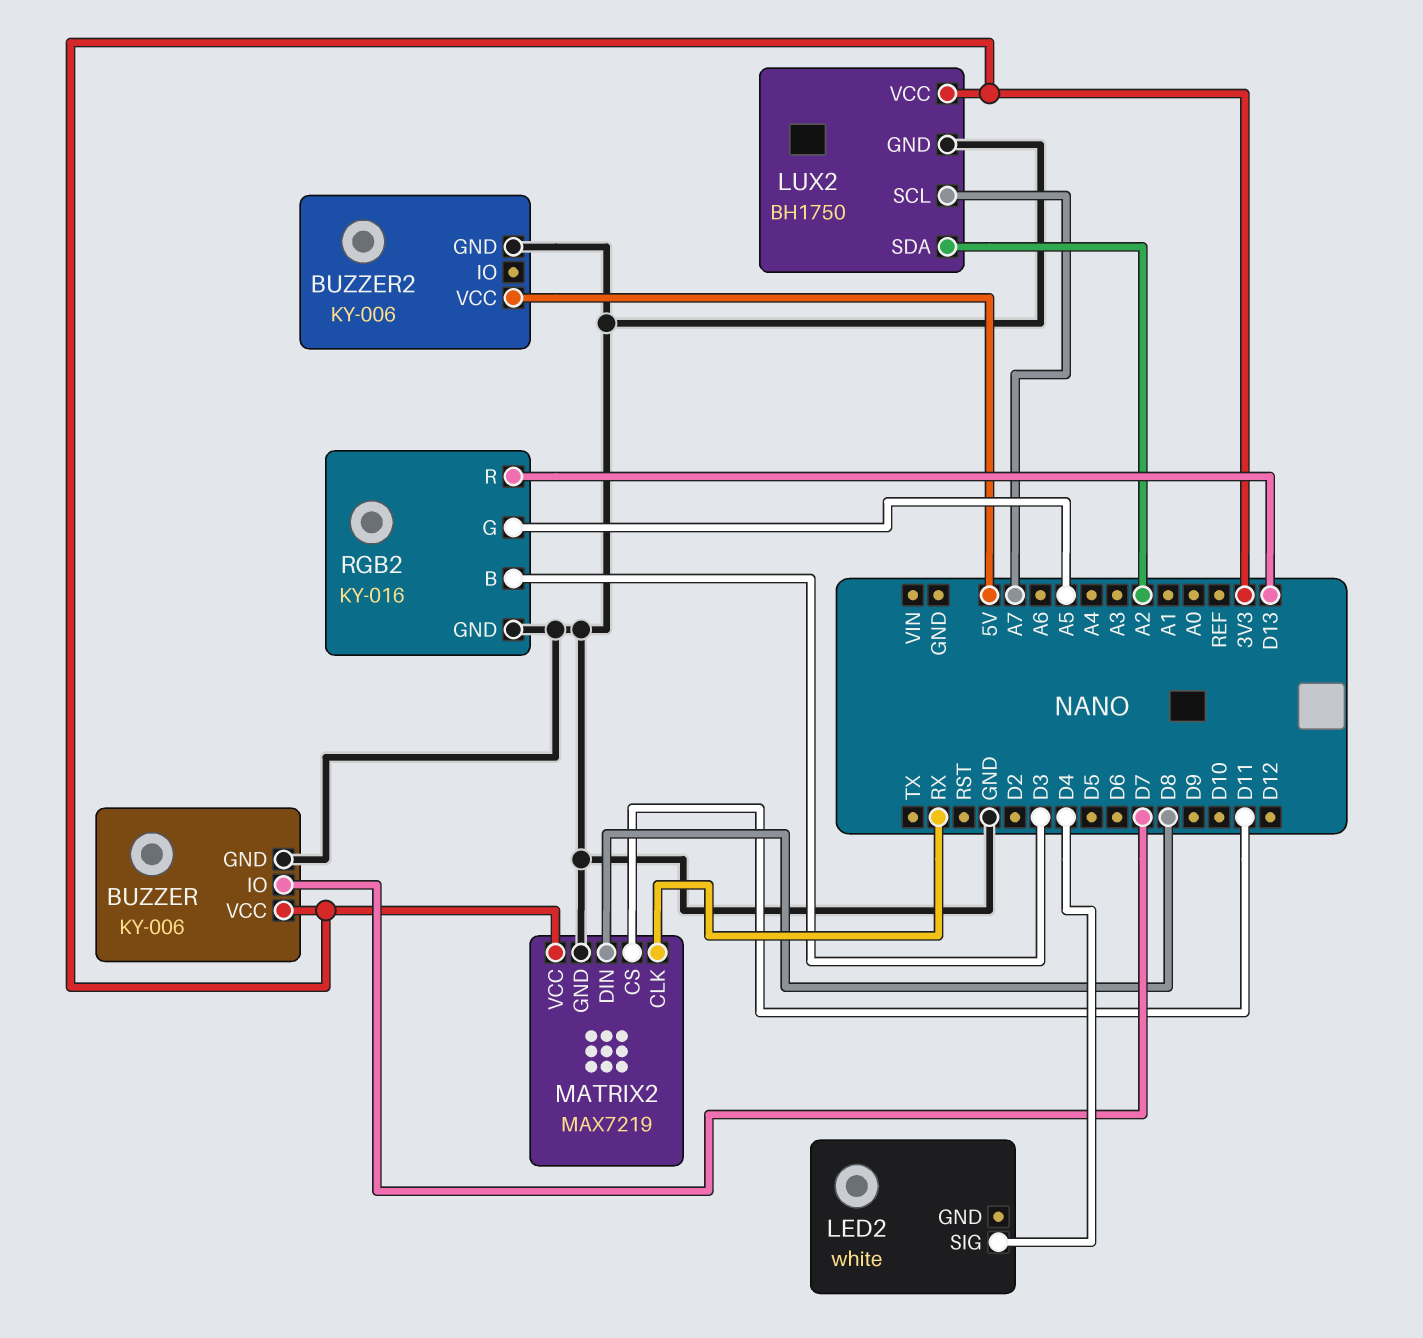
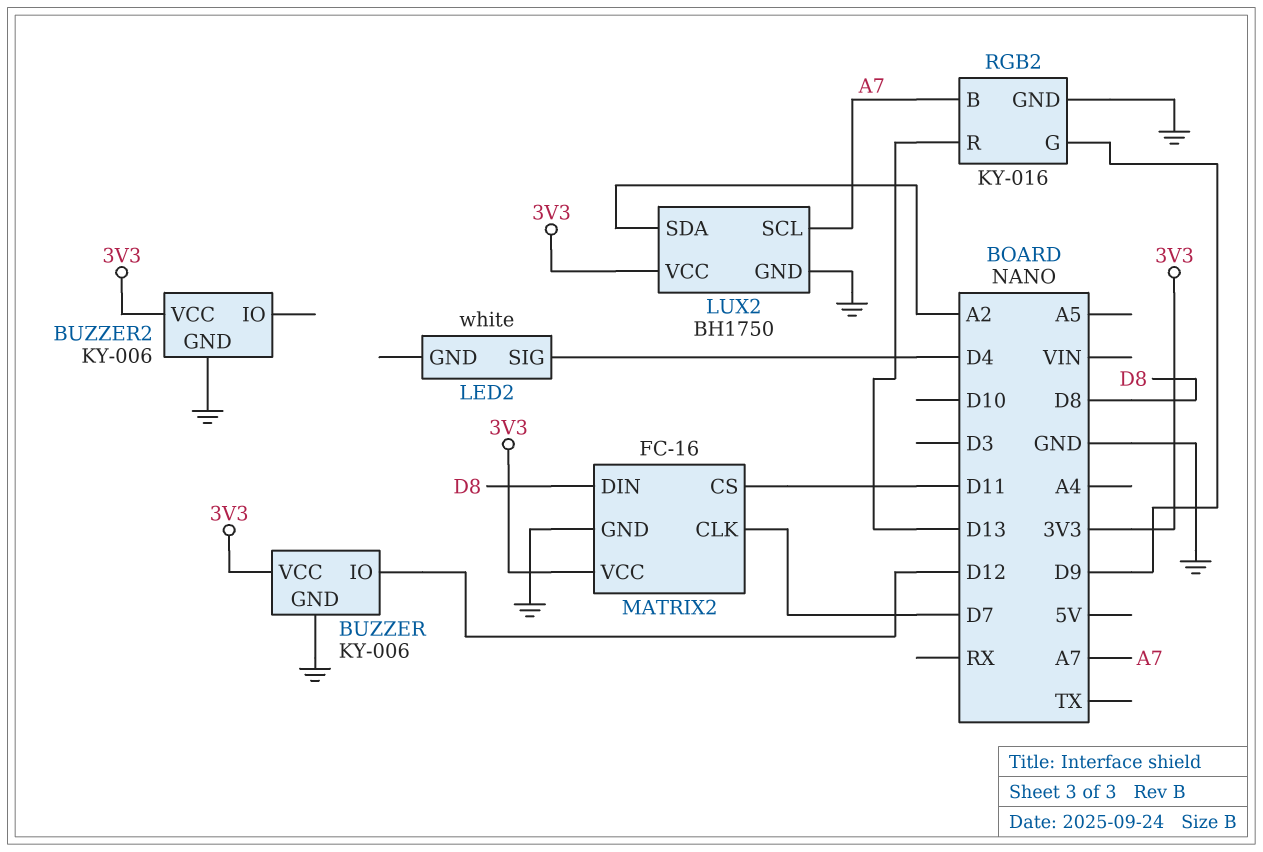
BUZZER pin IO: D7 -> D12
BUZZER2 pin VCC: 5V -> 3V3
MATRIX2: MAX7219 -> FC-16
MATRIX2 pin CLK: RX -> D7
RGB2 pin B: D3 -> A7
RGB2 pin G: A5 -> D9

